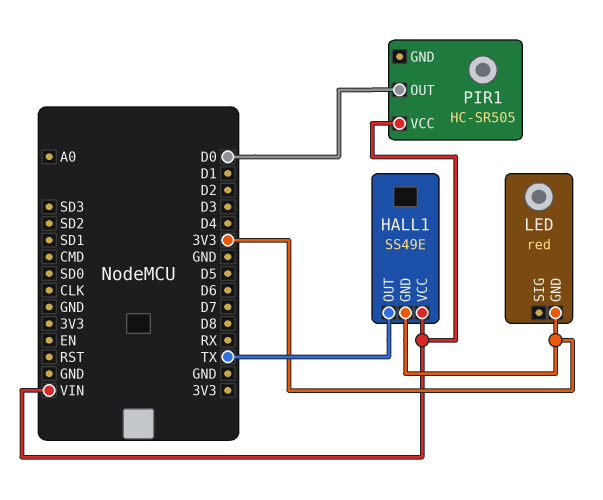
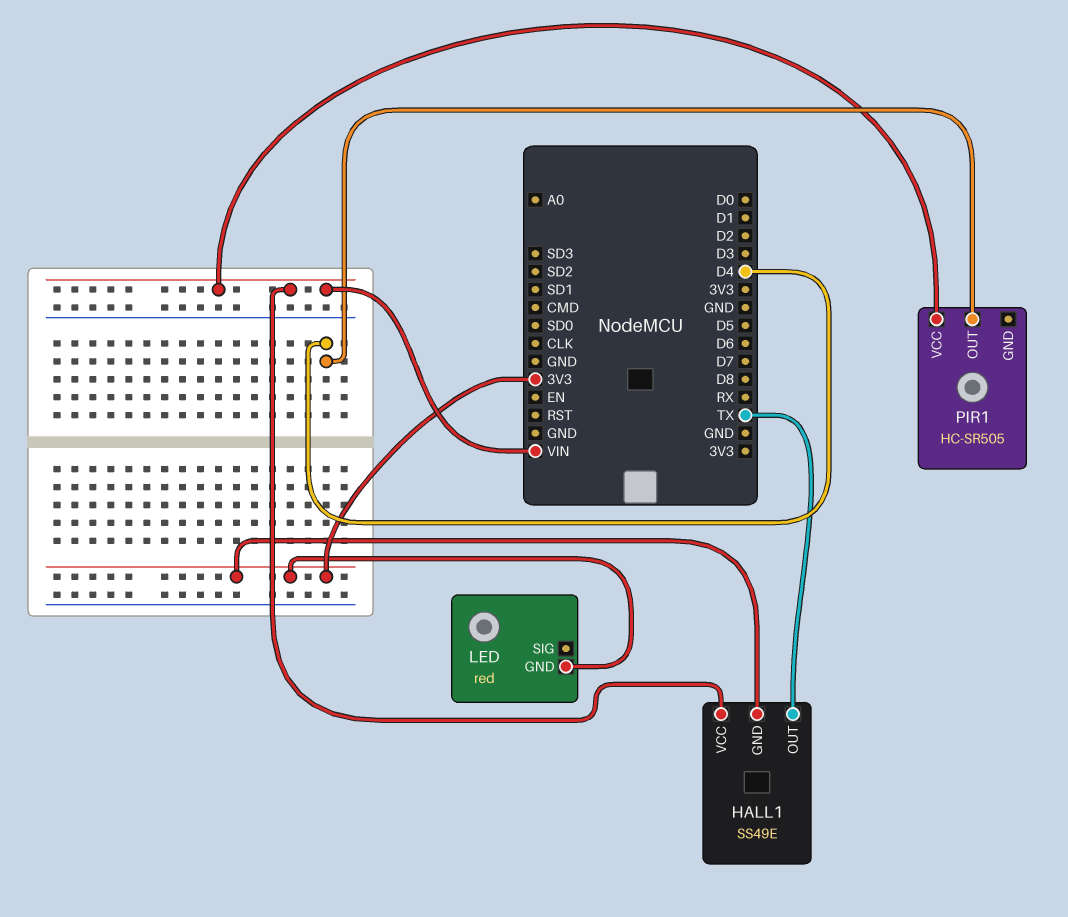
PIR1 pin OUT: D0 -> D4

